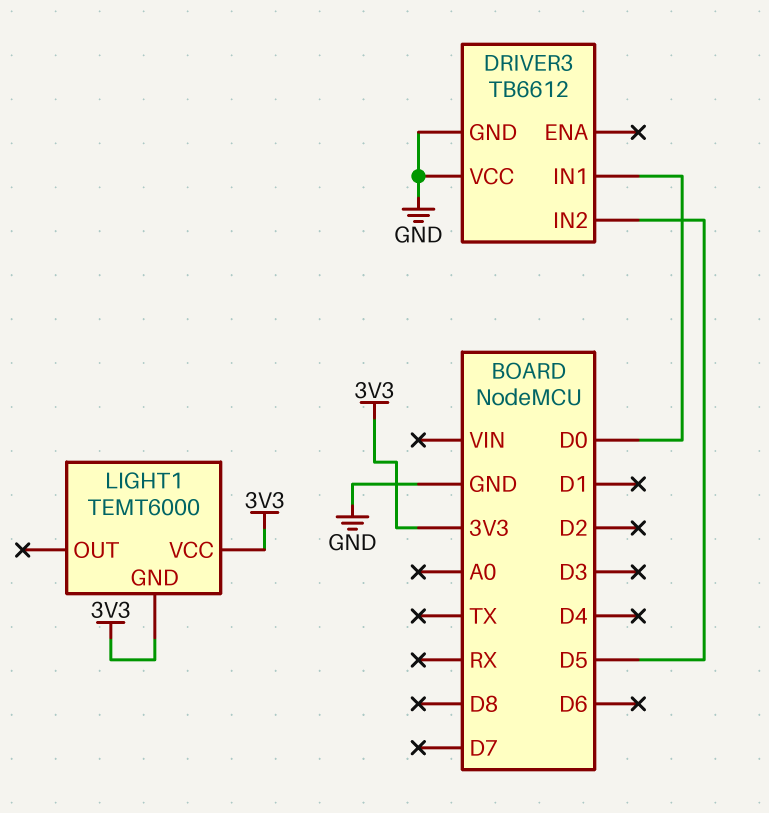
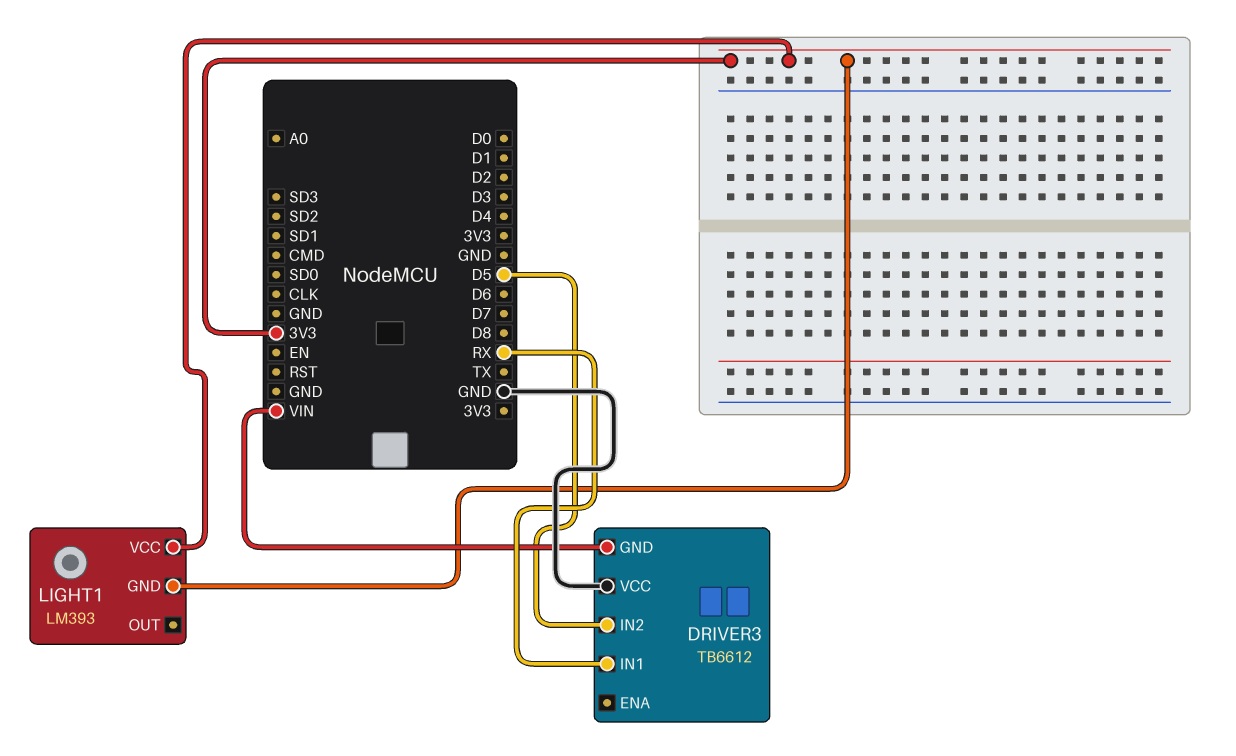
DRIVER3 pin GND: GND -> VIN
DRIVER3 pin IN1: D0 -> RX
LIGHT1: TEMT6000 -> LM393

